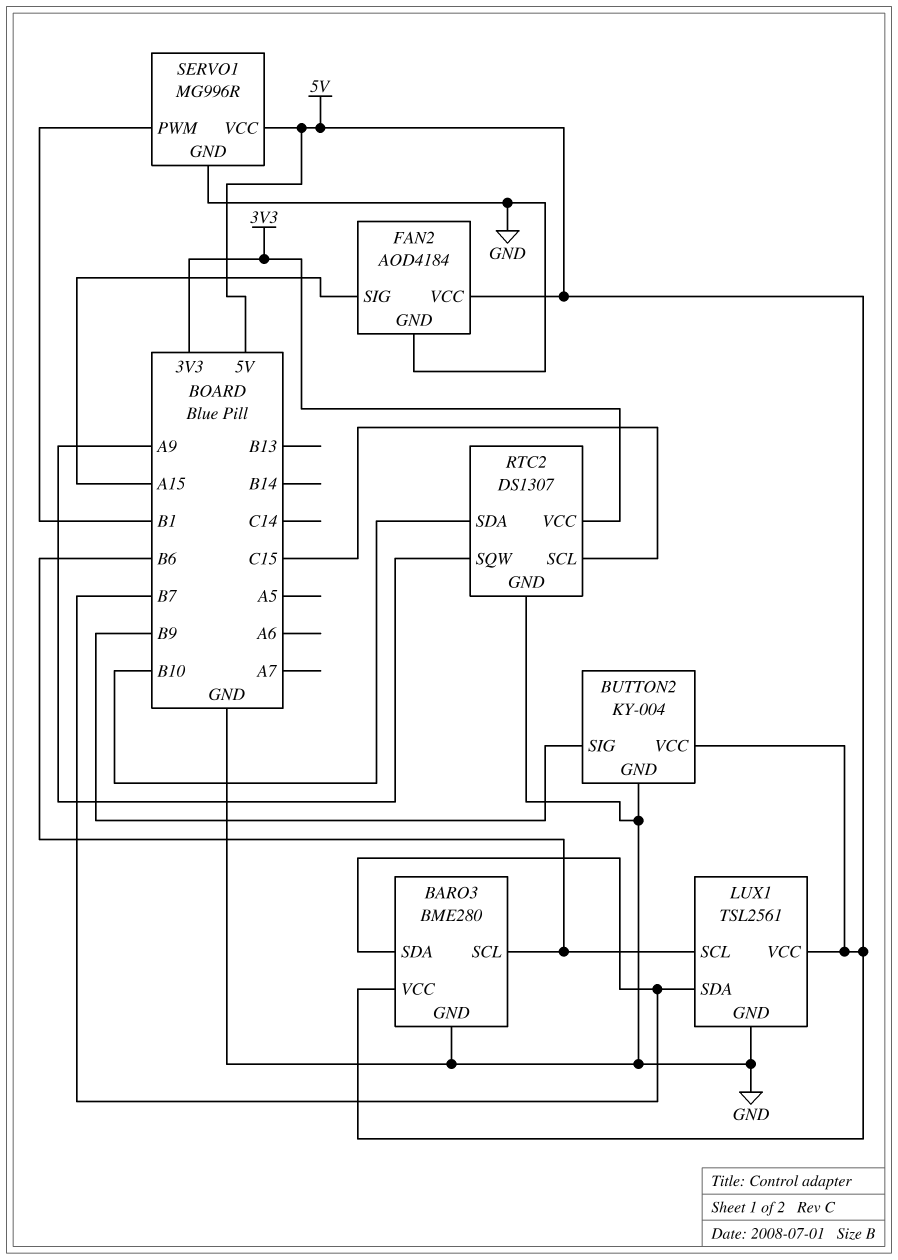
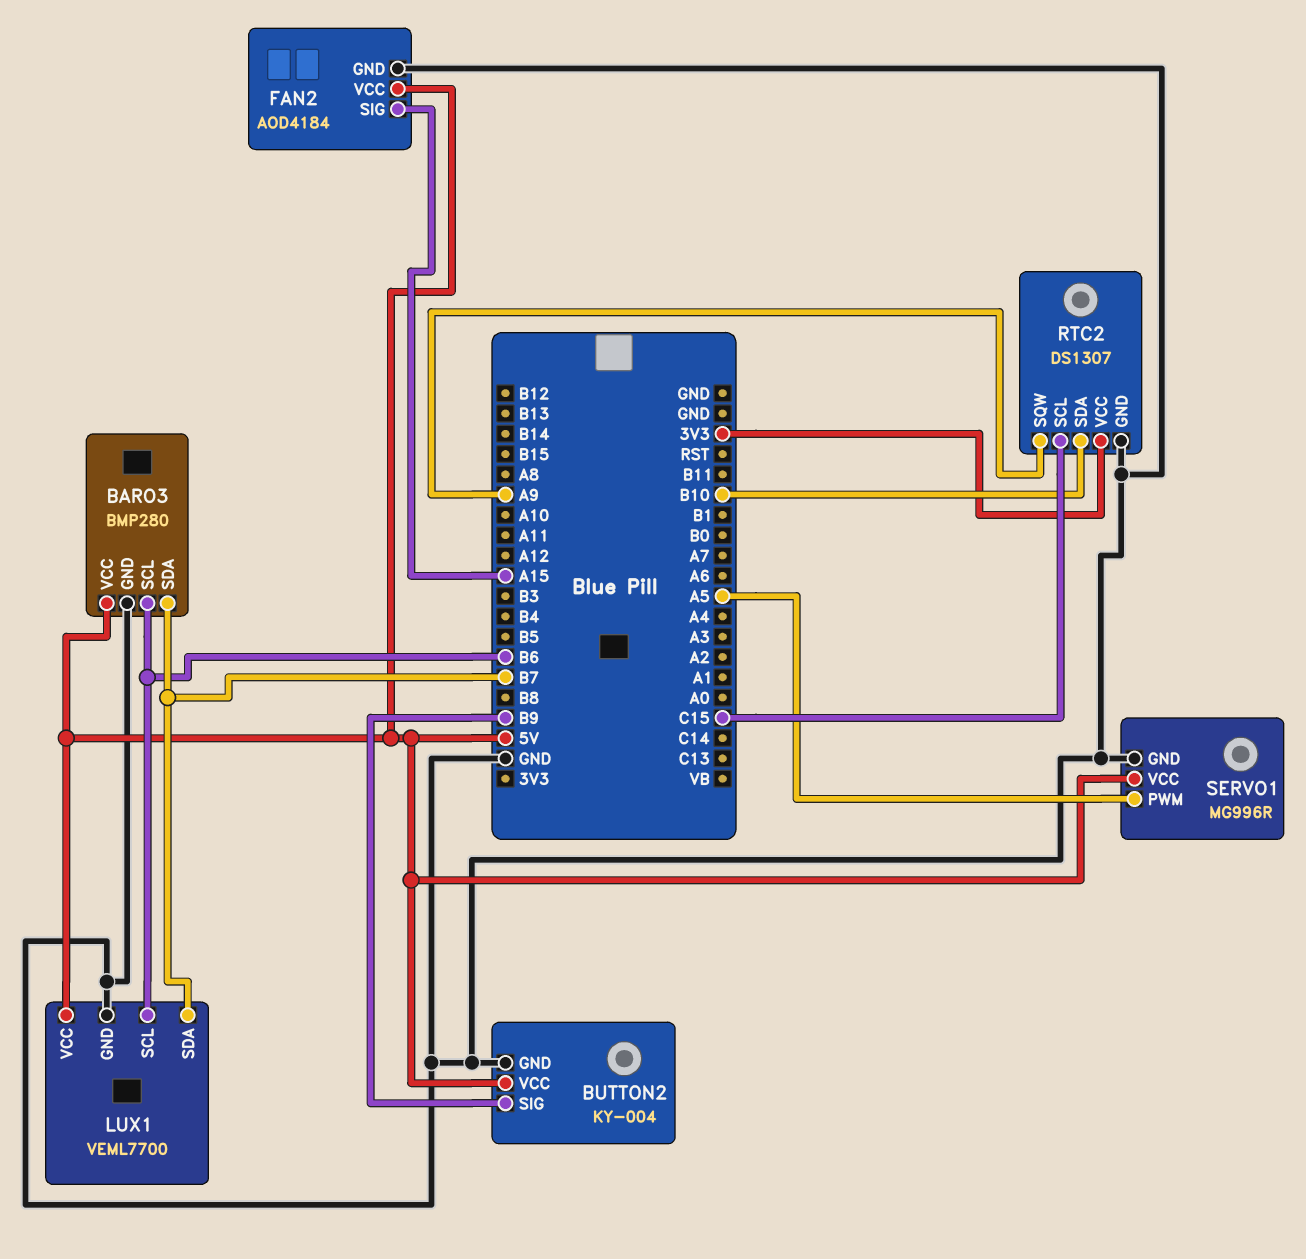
BARO3: BME280 -> BMP280
LUX1: TSL2561 -> VEML7700
SERVO1 pin PWM: B1 -> A5

